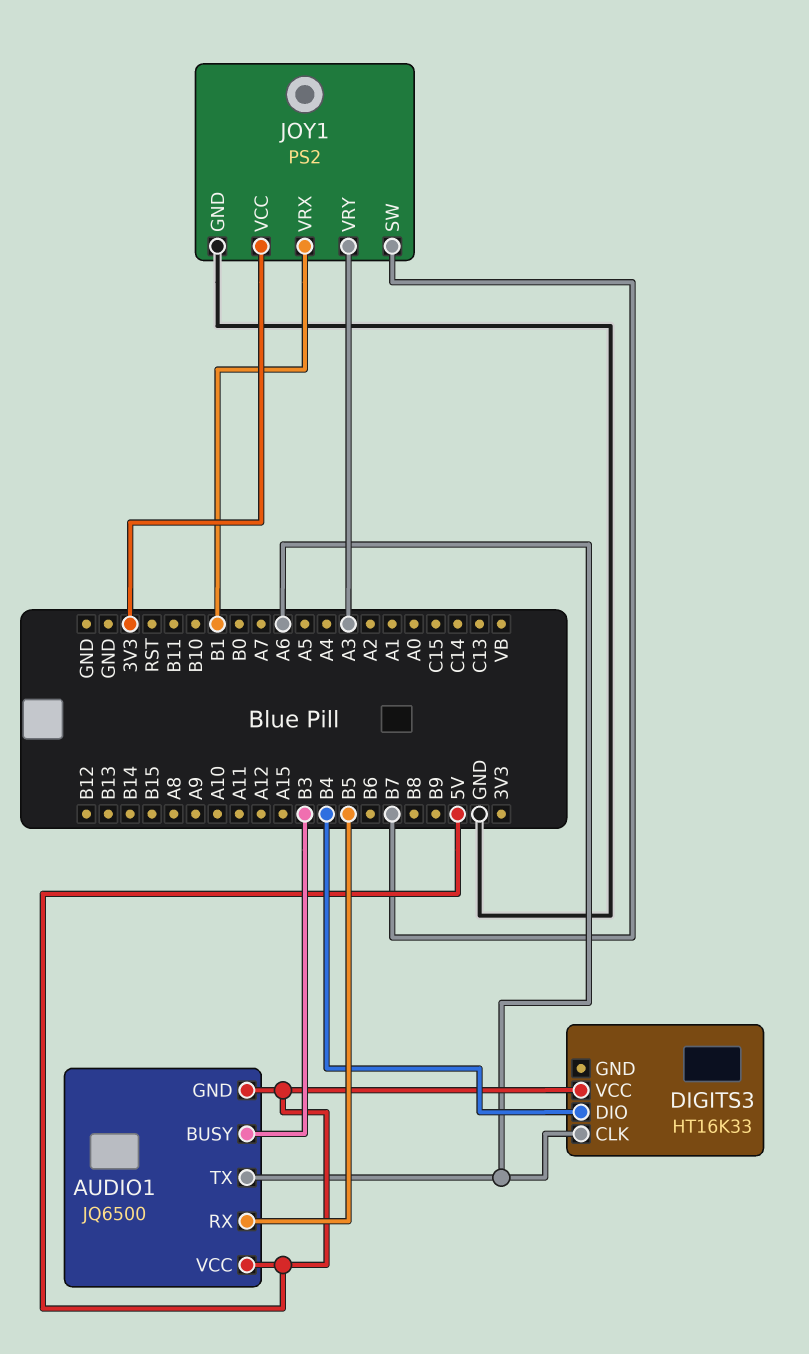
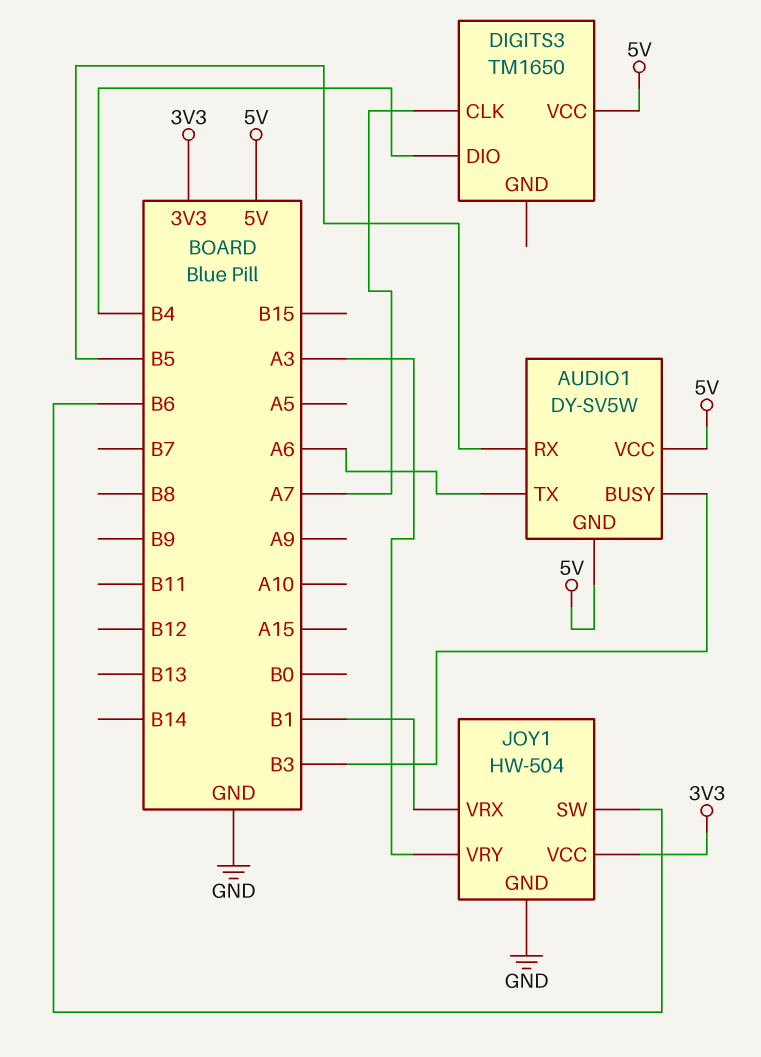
AUDIO1: JQ6500 -> DY-SV5W
DIGITS3: HT16K33 -> TM1650
DIGITS3 pin CLK: A6 -> A7
JOY1: PS2 -> HW-504
JOY1 pin SW: B7 -> B6

